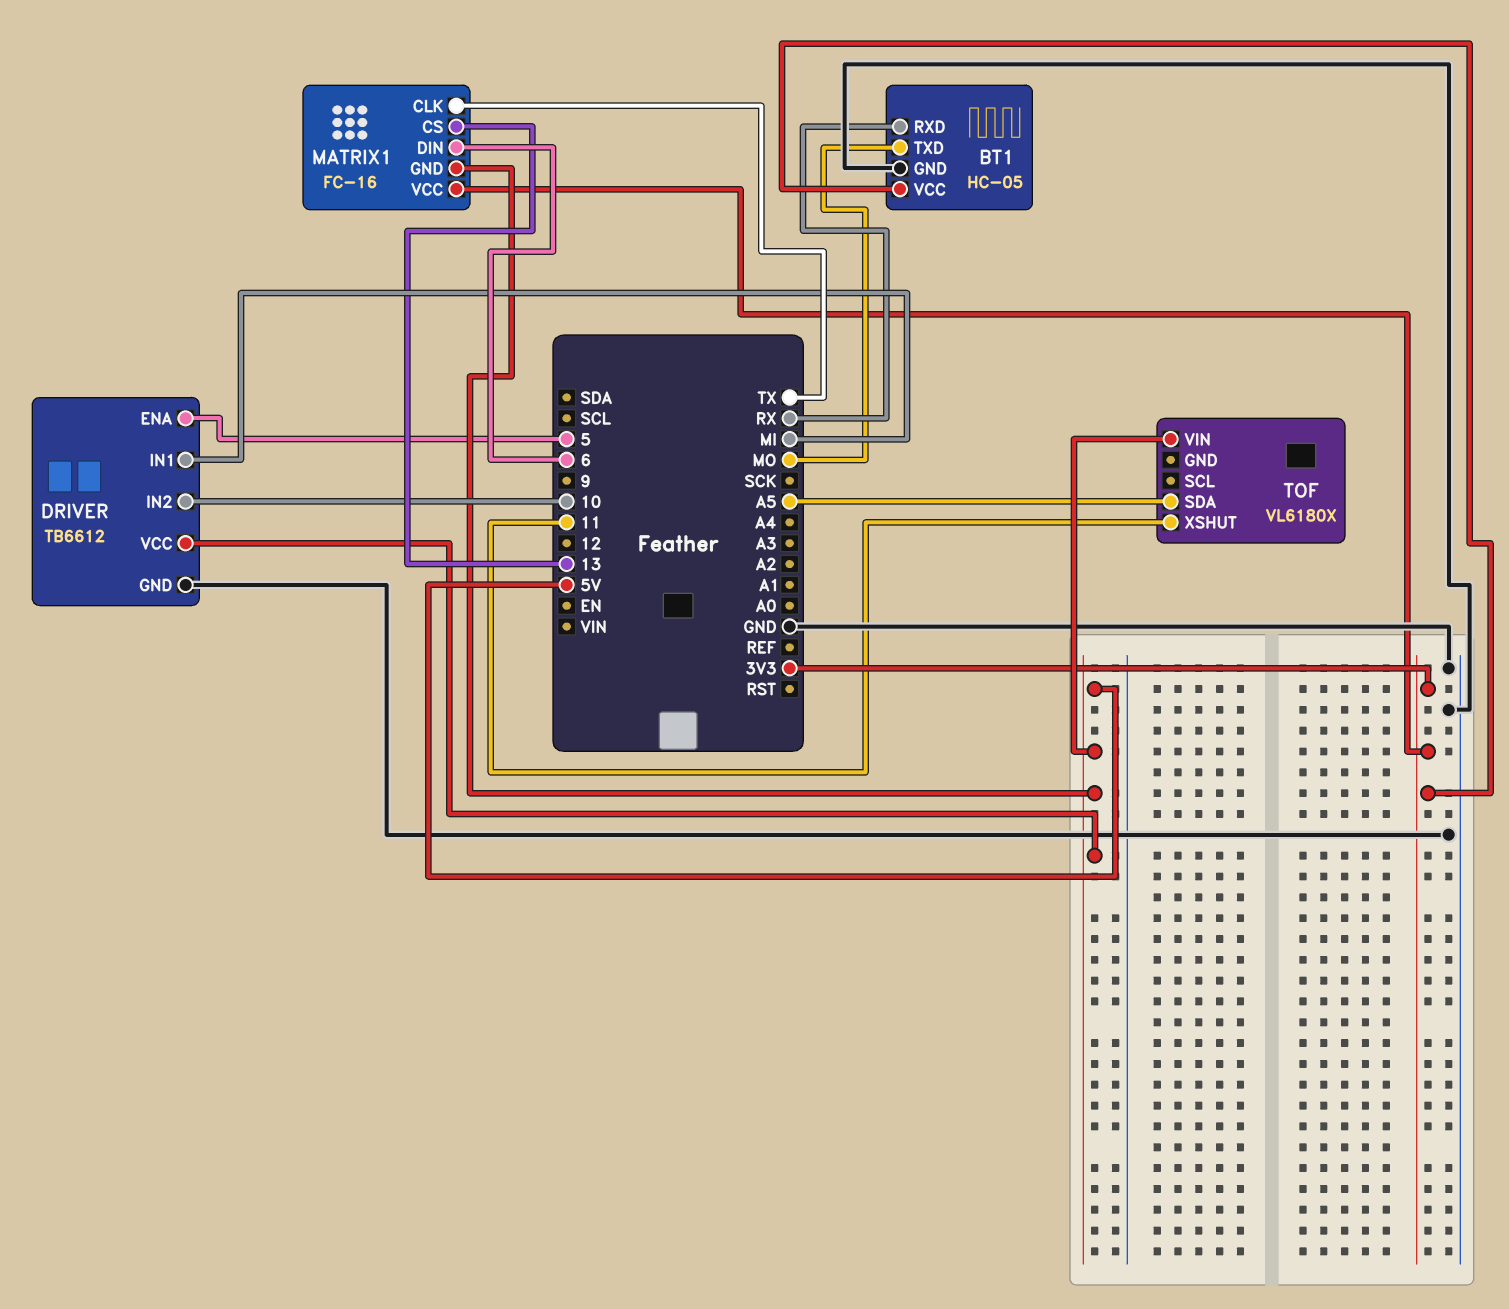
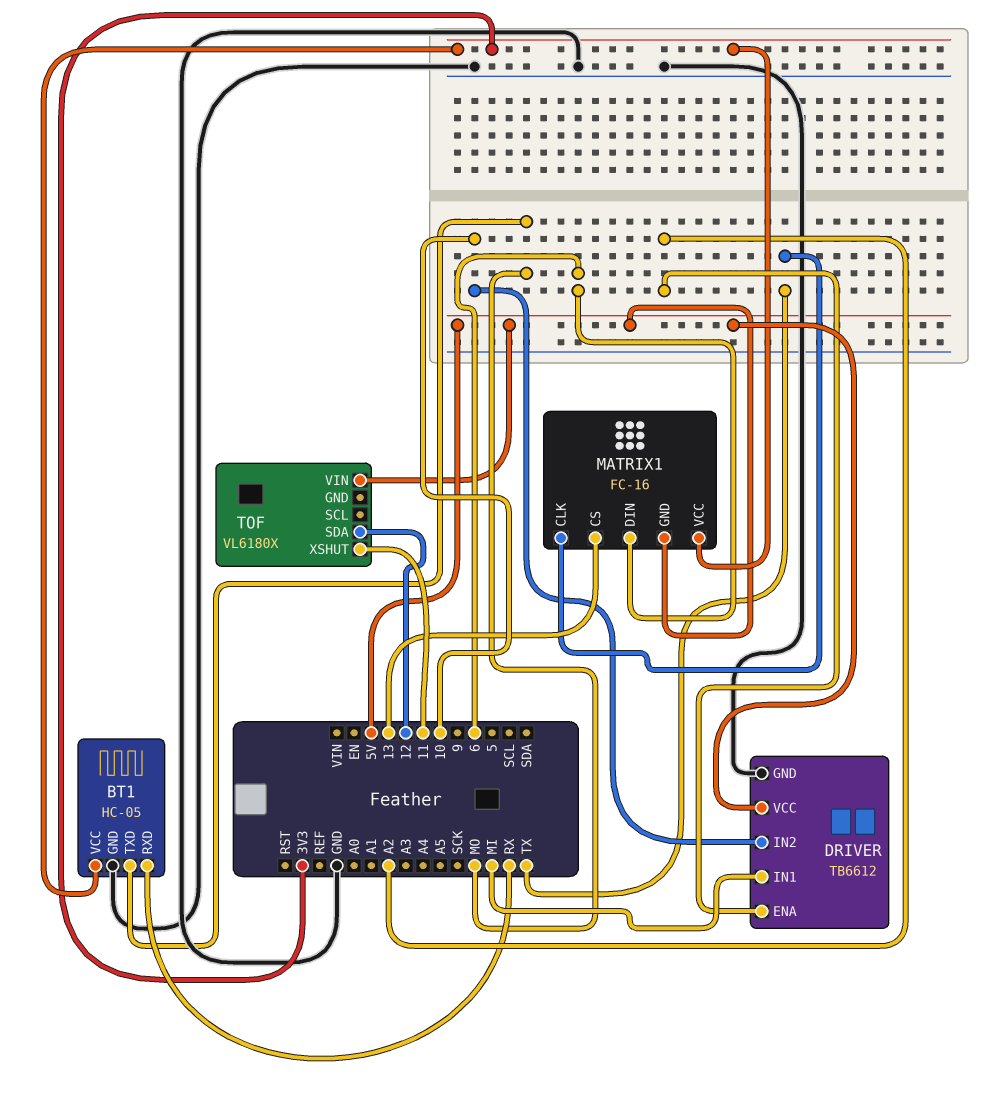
DRIVER pin ENA: 5 -> A2
TOF pin SDA: A5 -> 12

